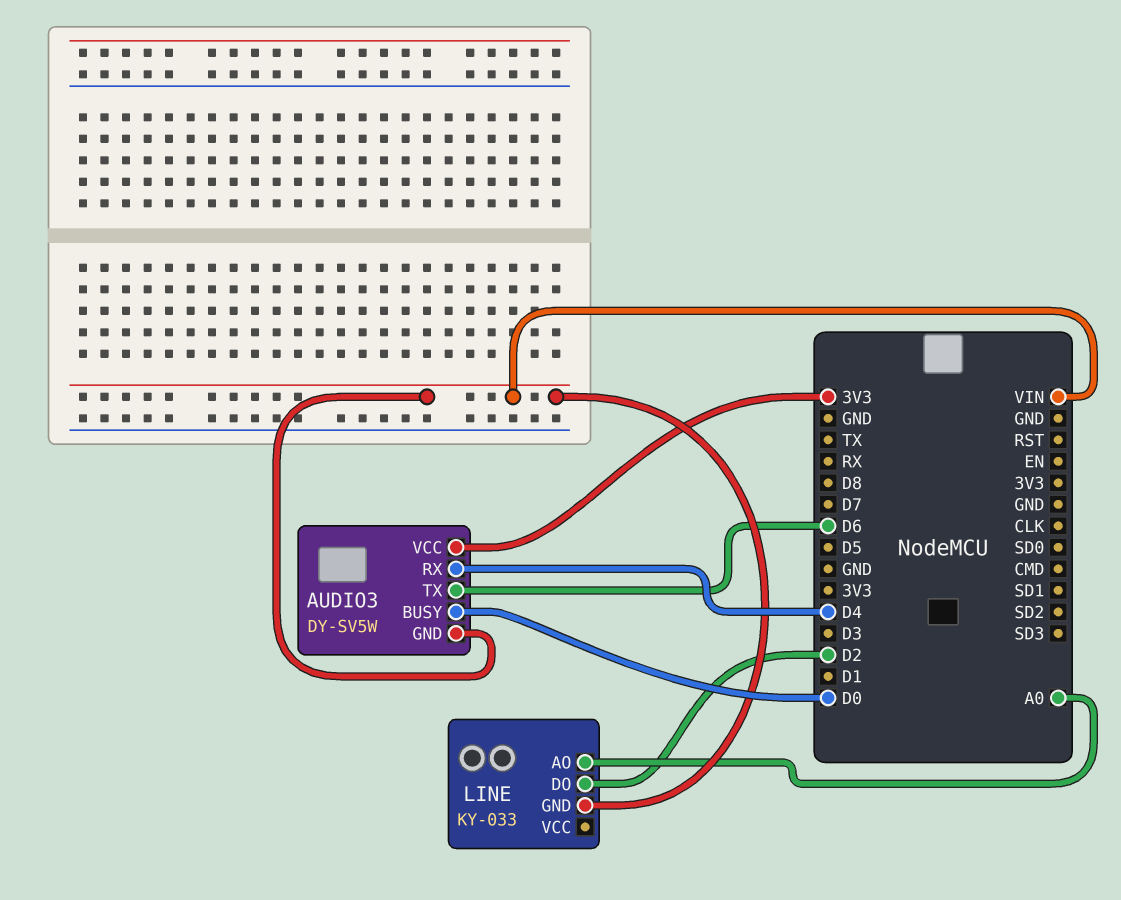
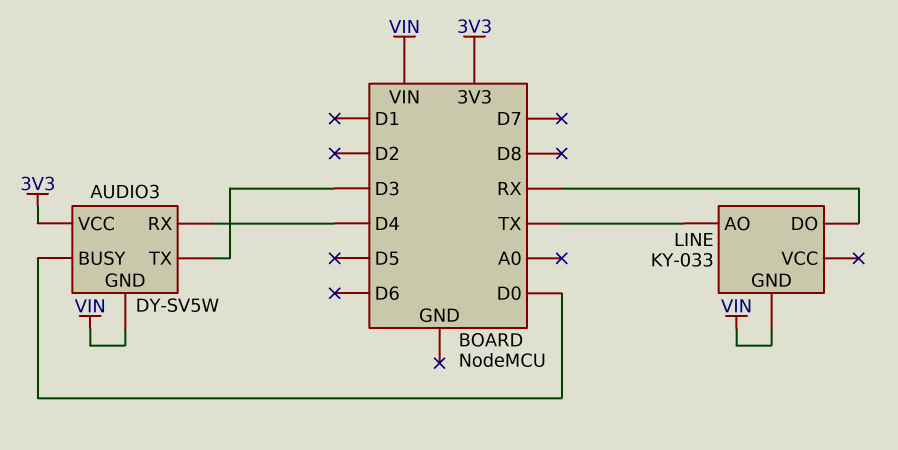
AUDIO3 pin TX: D6 -> D3
LINE pin AO: A0 -> TX
LINE pin DO: D2 -> RX

